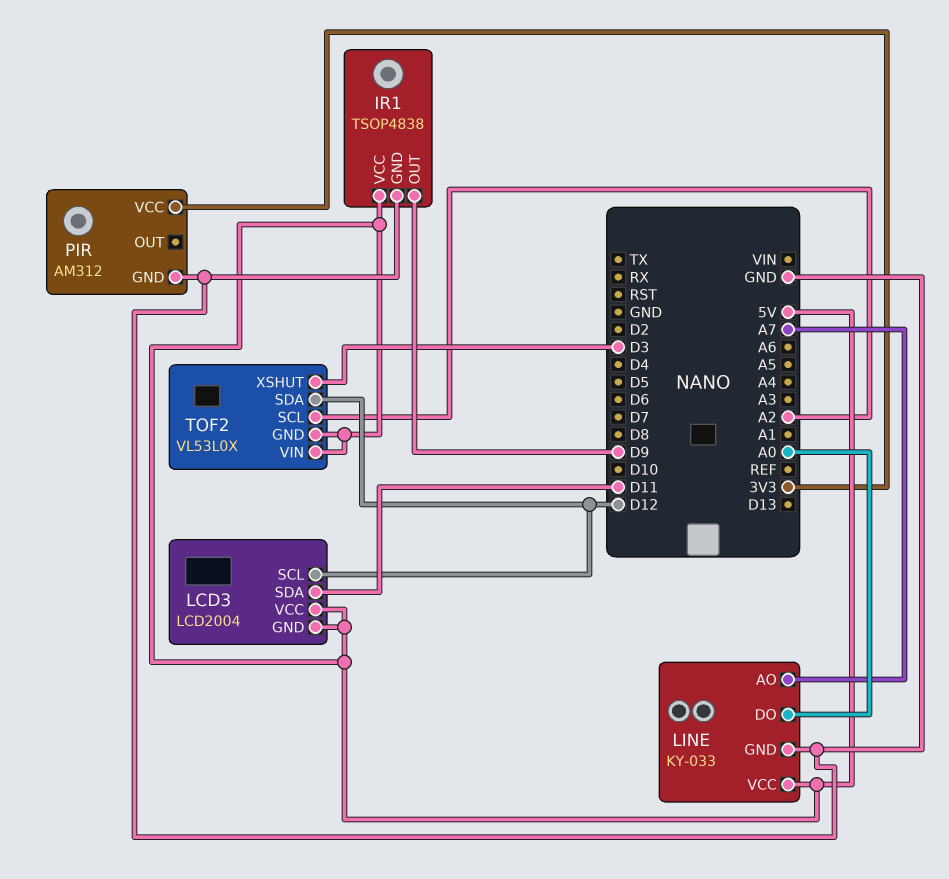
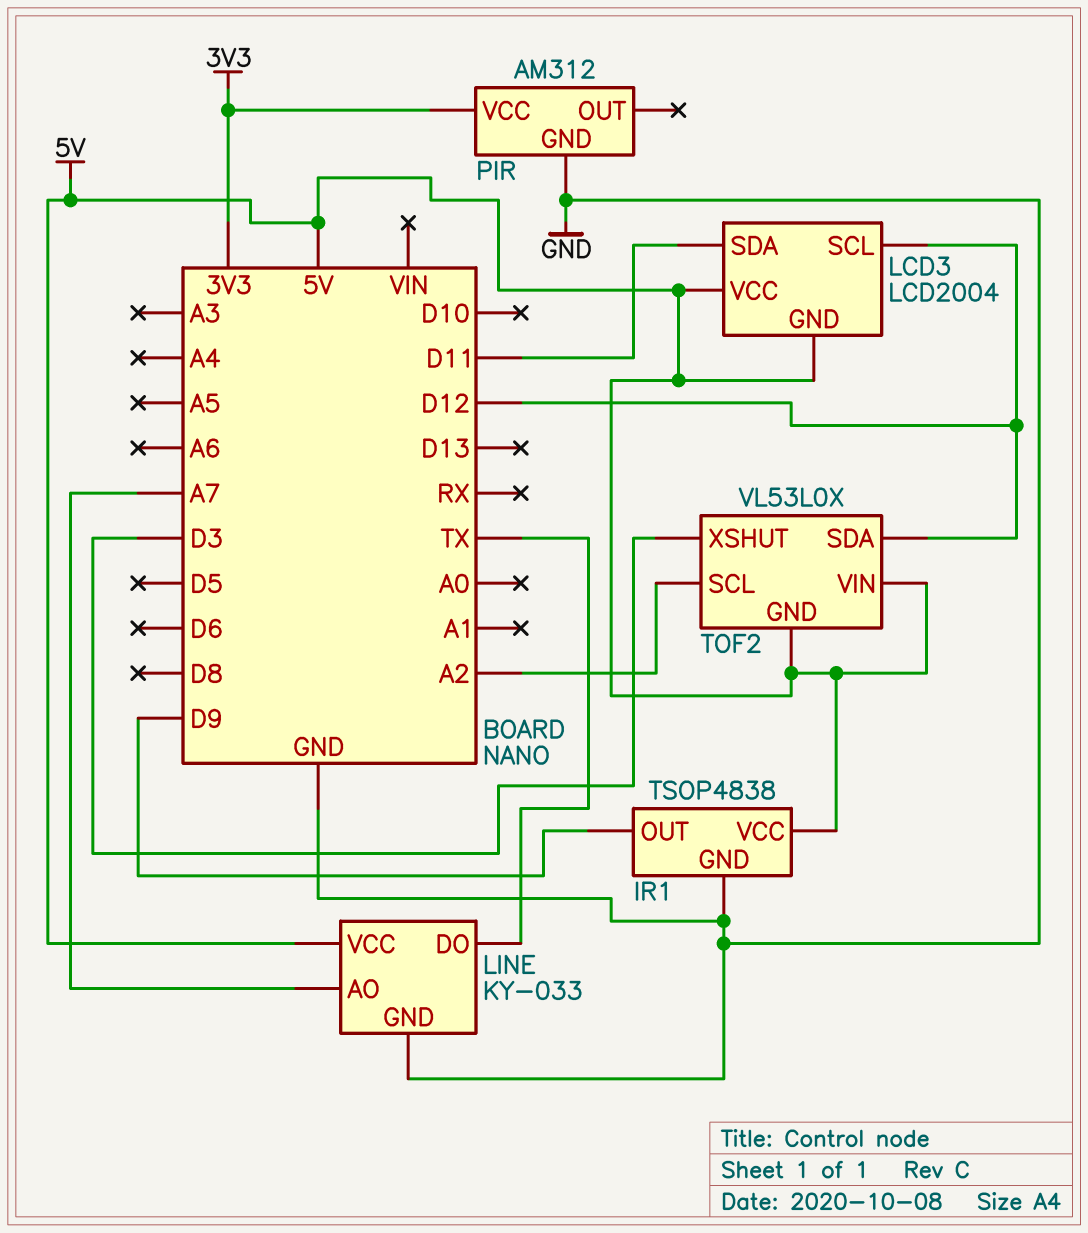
LINE pin DO: A0 -> TX

